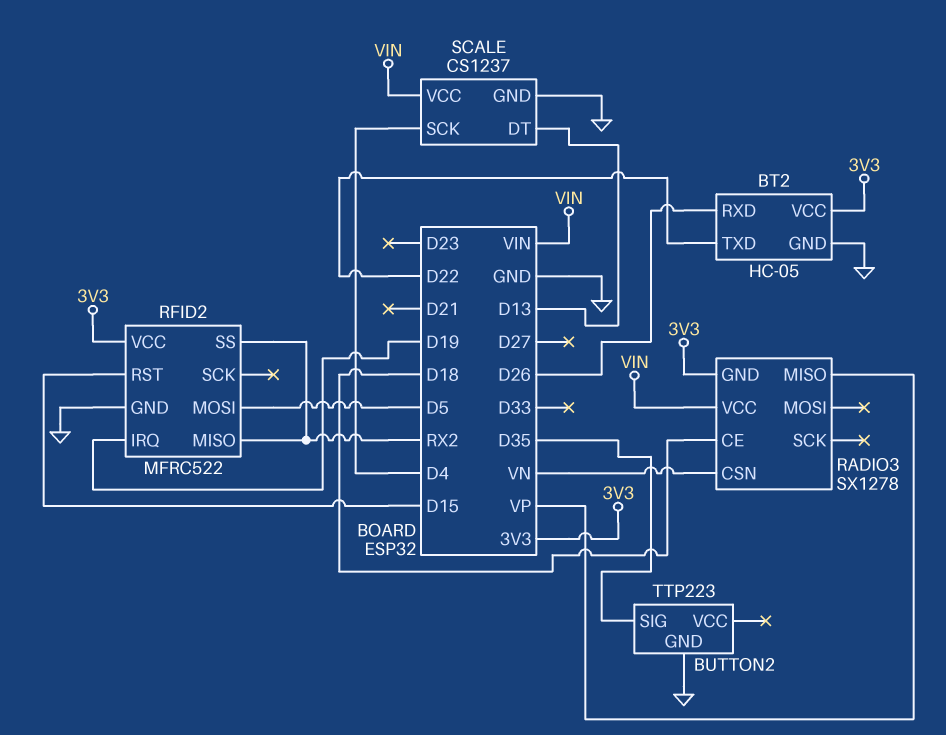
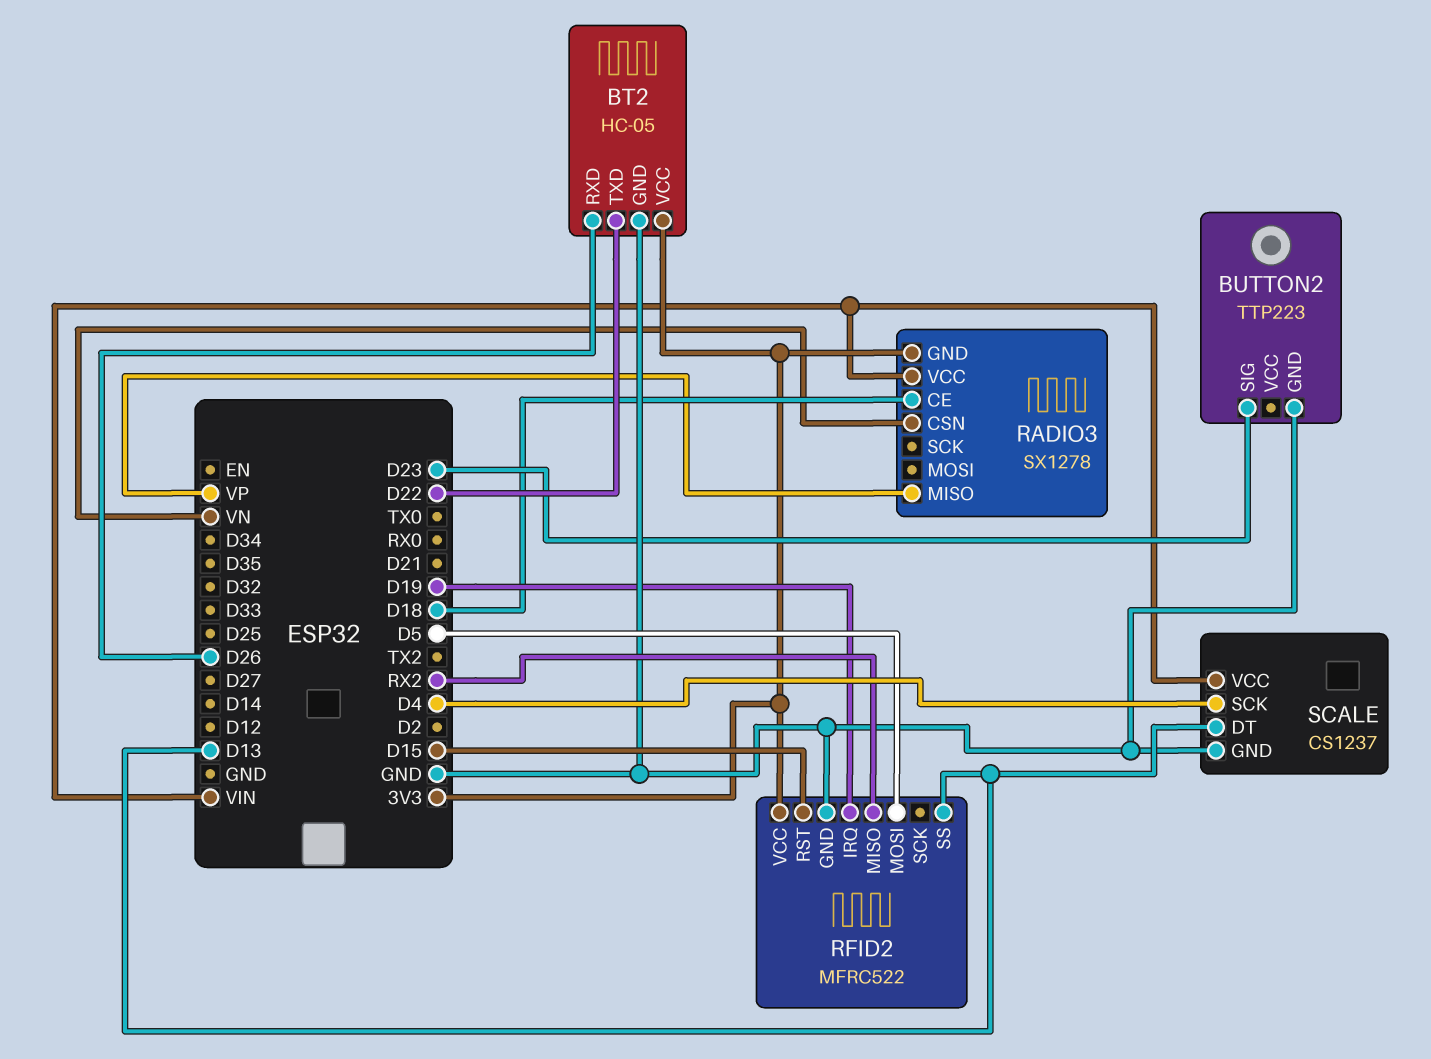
BUTTON2 pin SIG: D35 -> D23
RFID2 pin SS: RX2 -> D13

